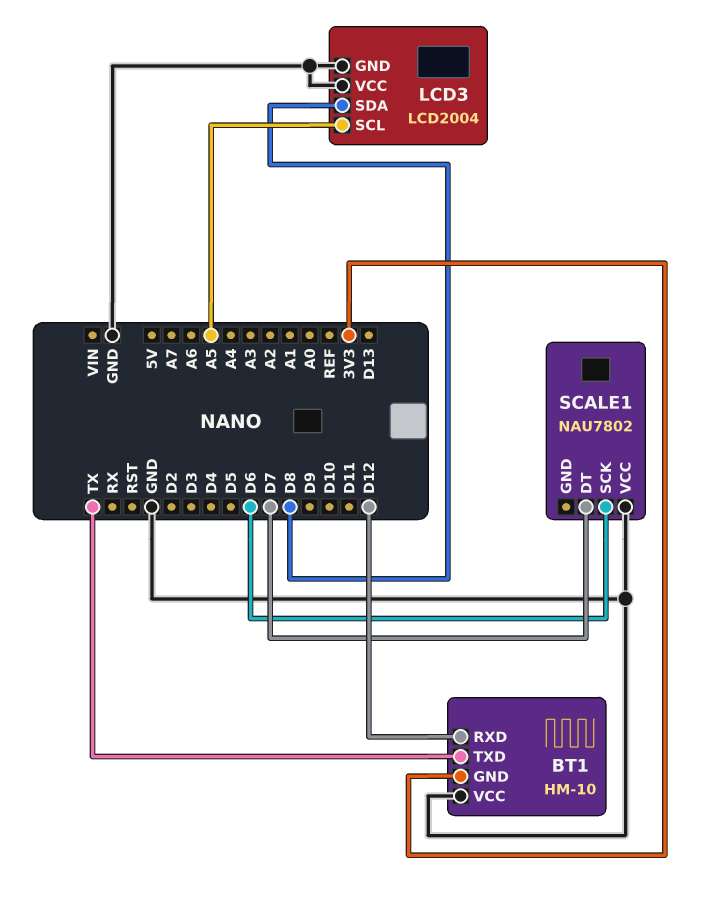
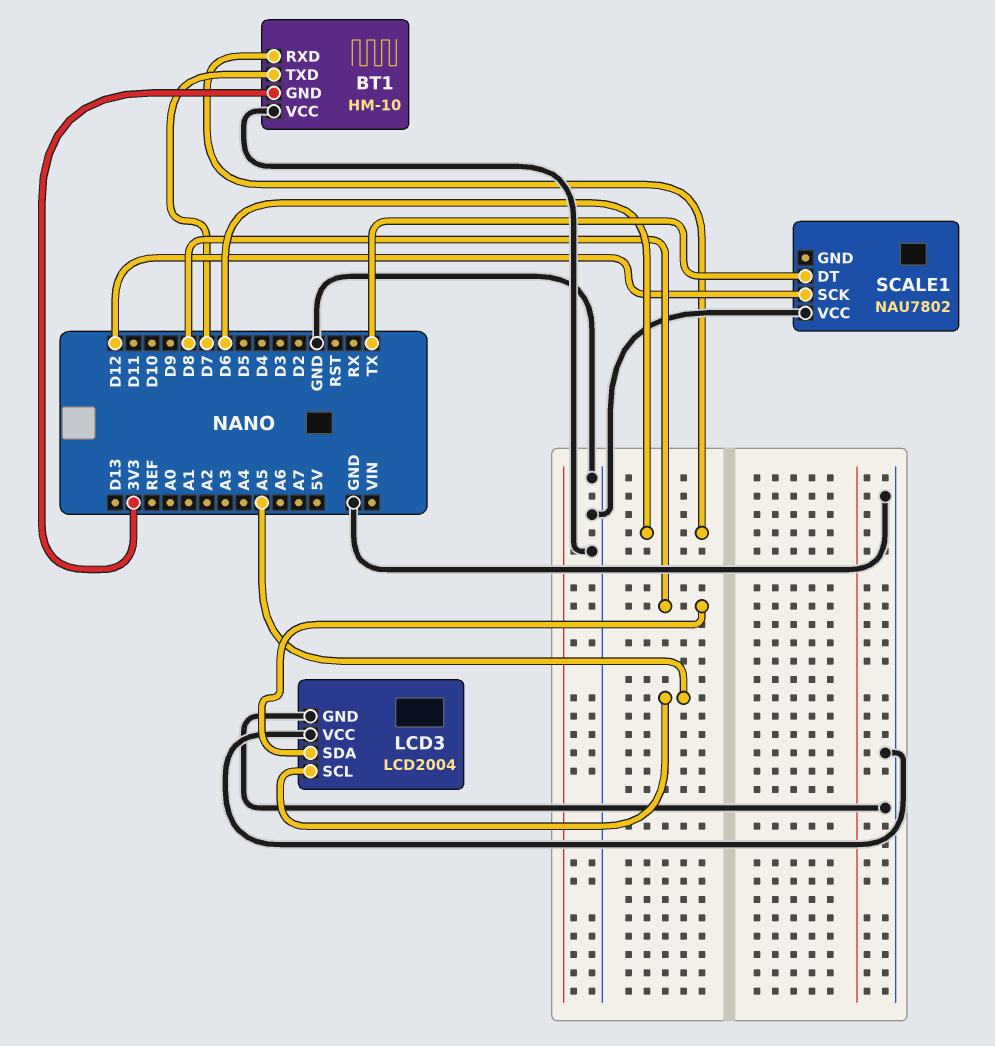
BT1 pin RXD: D12 -> D6
BT1 pin TXD: TX -> D7
SCALE1 pin DT: D7 -> TX
SCALE1 pin SCK: D6 -> D12

